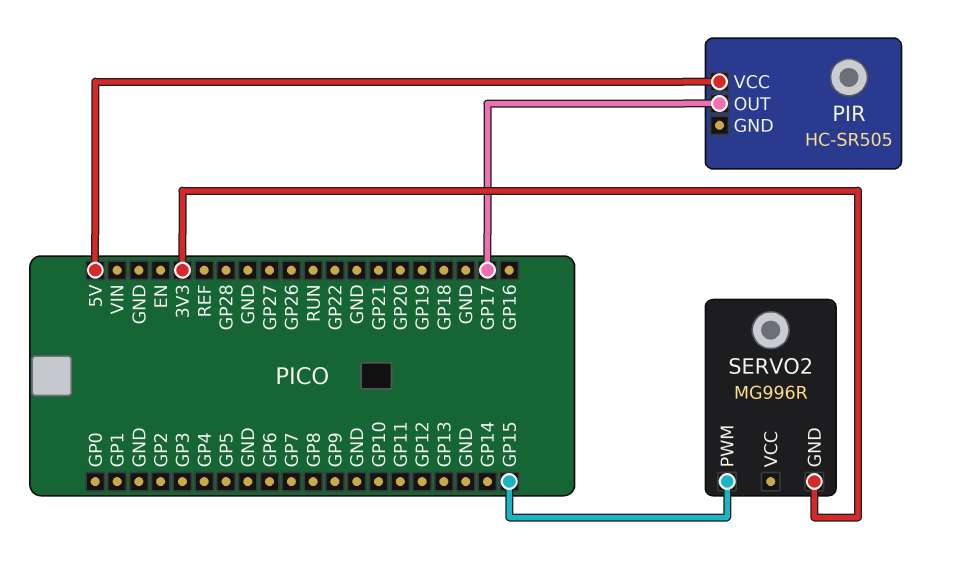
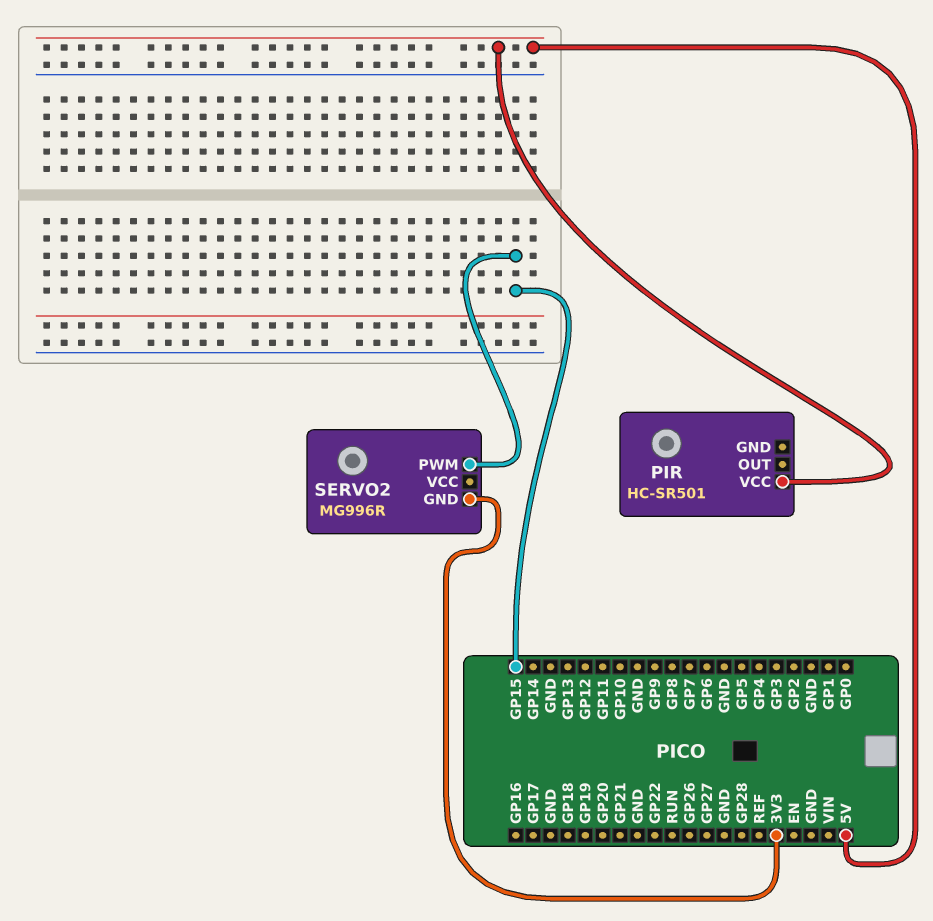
PIR: HC-SR505 -> HC-SR501
PIR pin OUT: GP17 -> none

